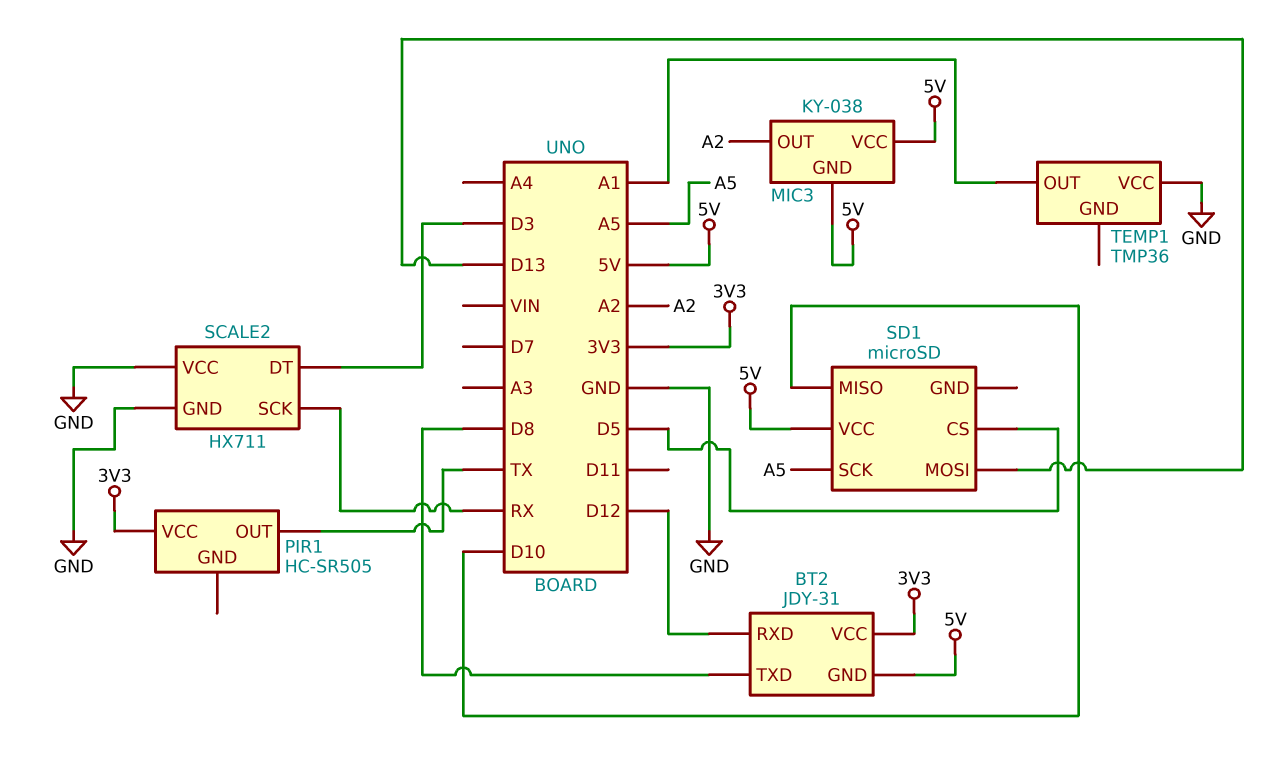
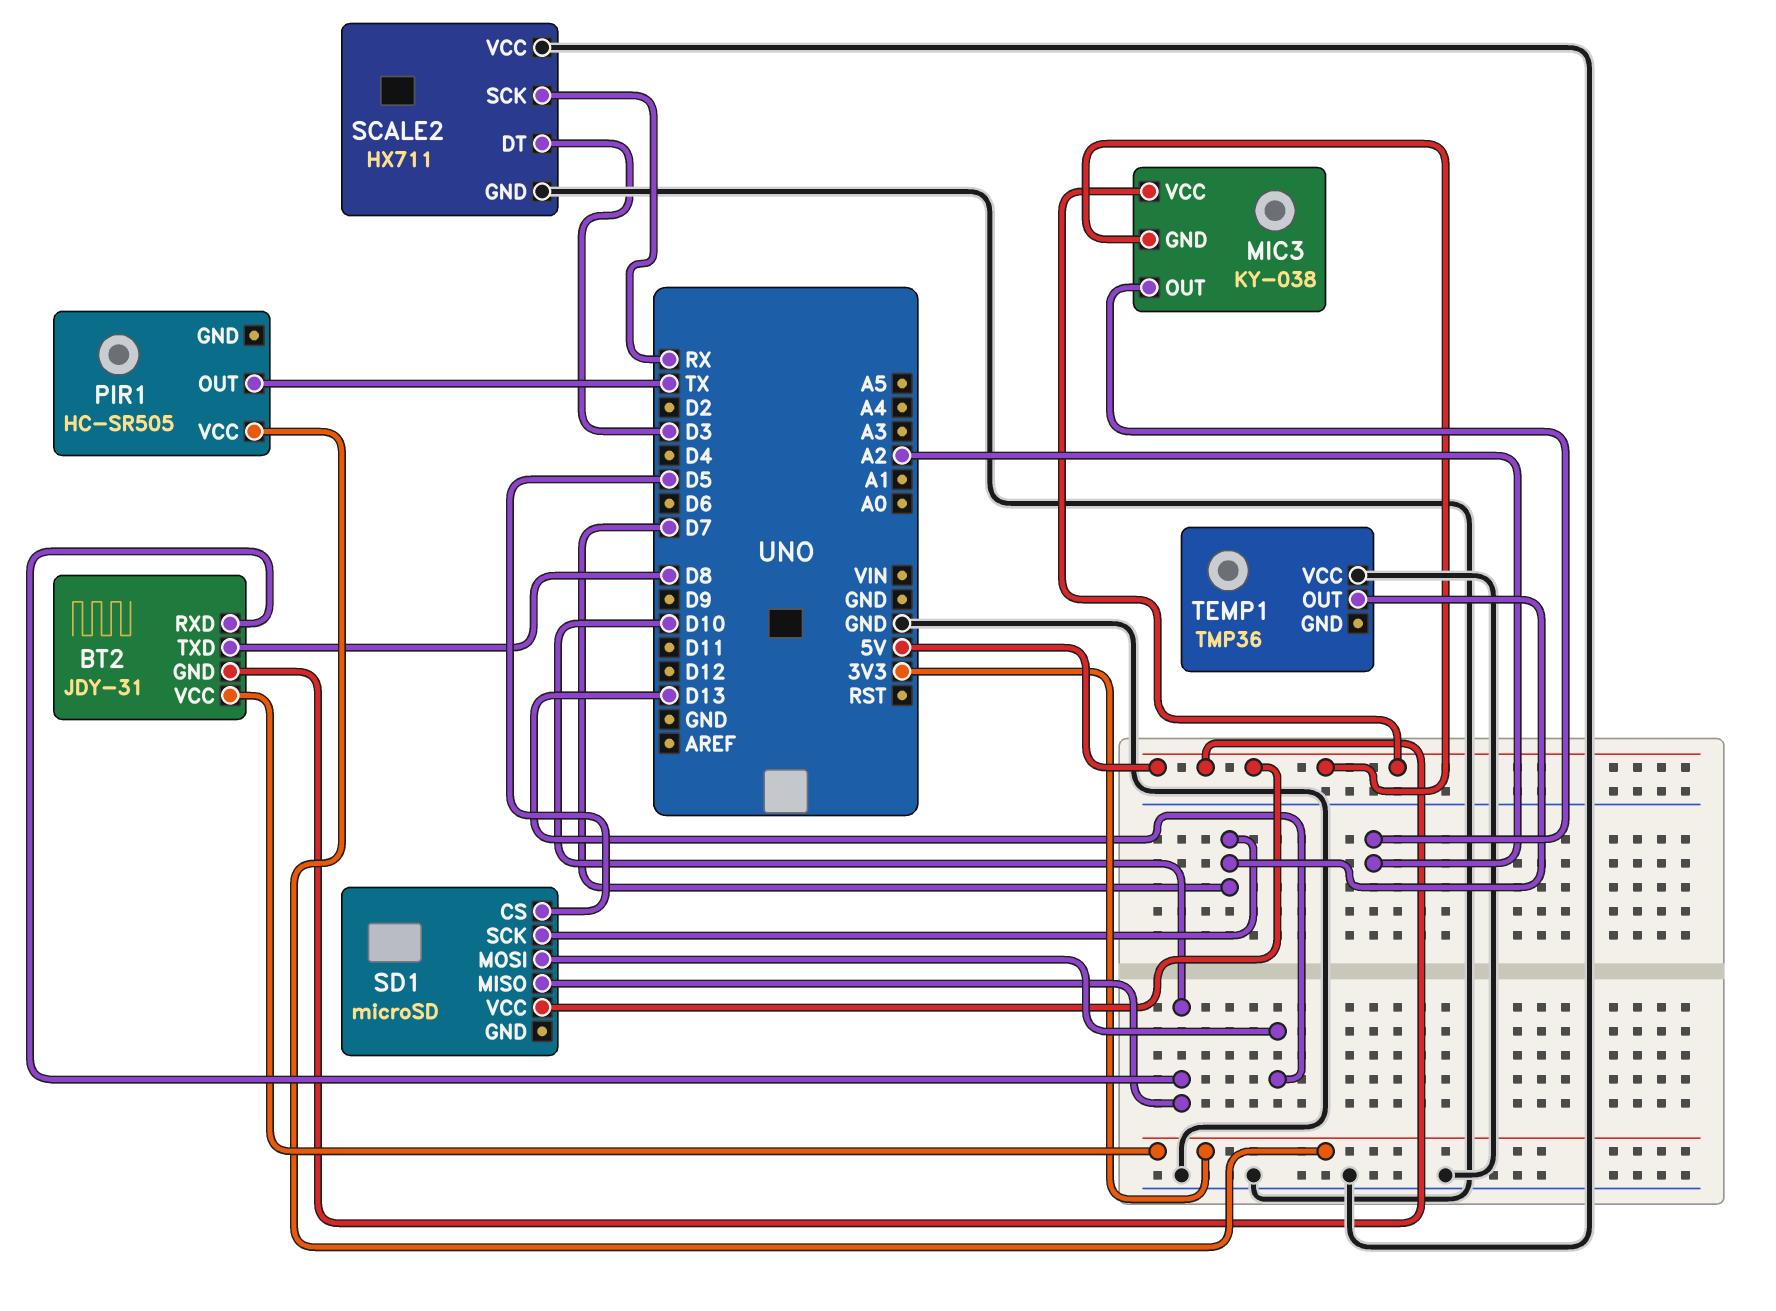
BT2 pin RXD: D12 -> D10
SD1 pin SCK: A5 -> D7
TEMP1 pin OUT: A1 -> D7

